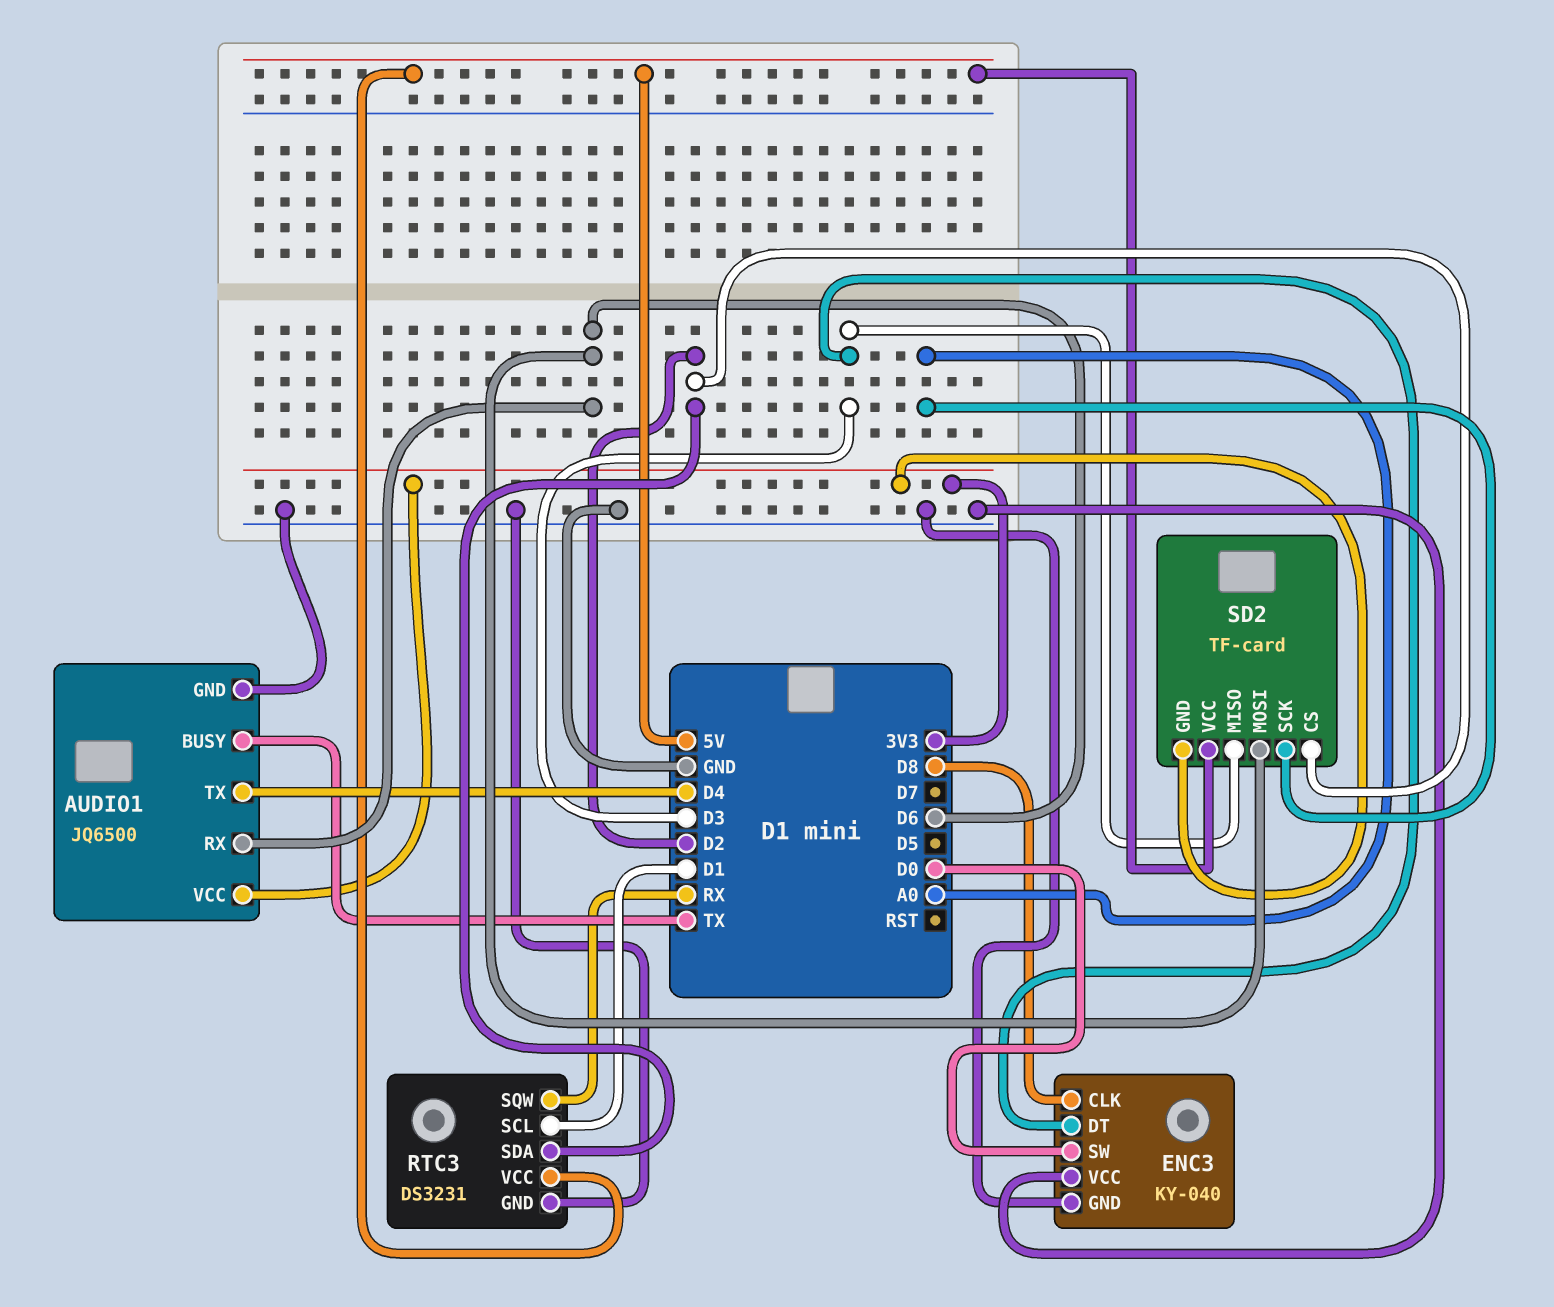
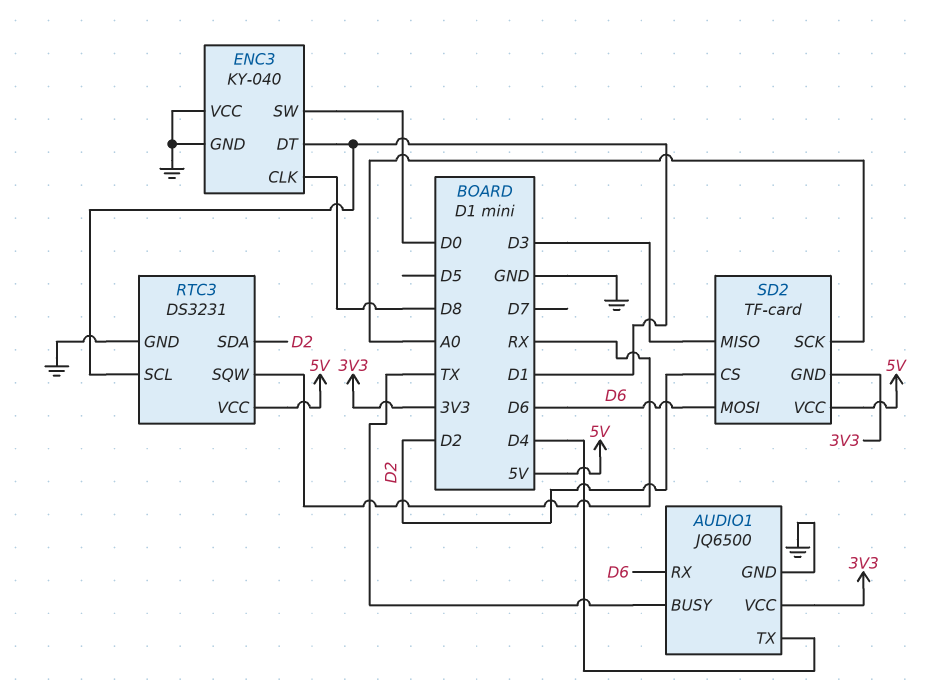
ENC3 pin DT: D3 -> D1

